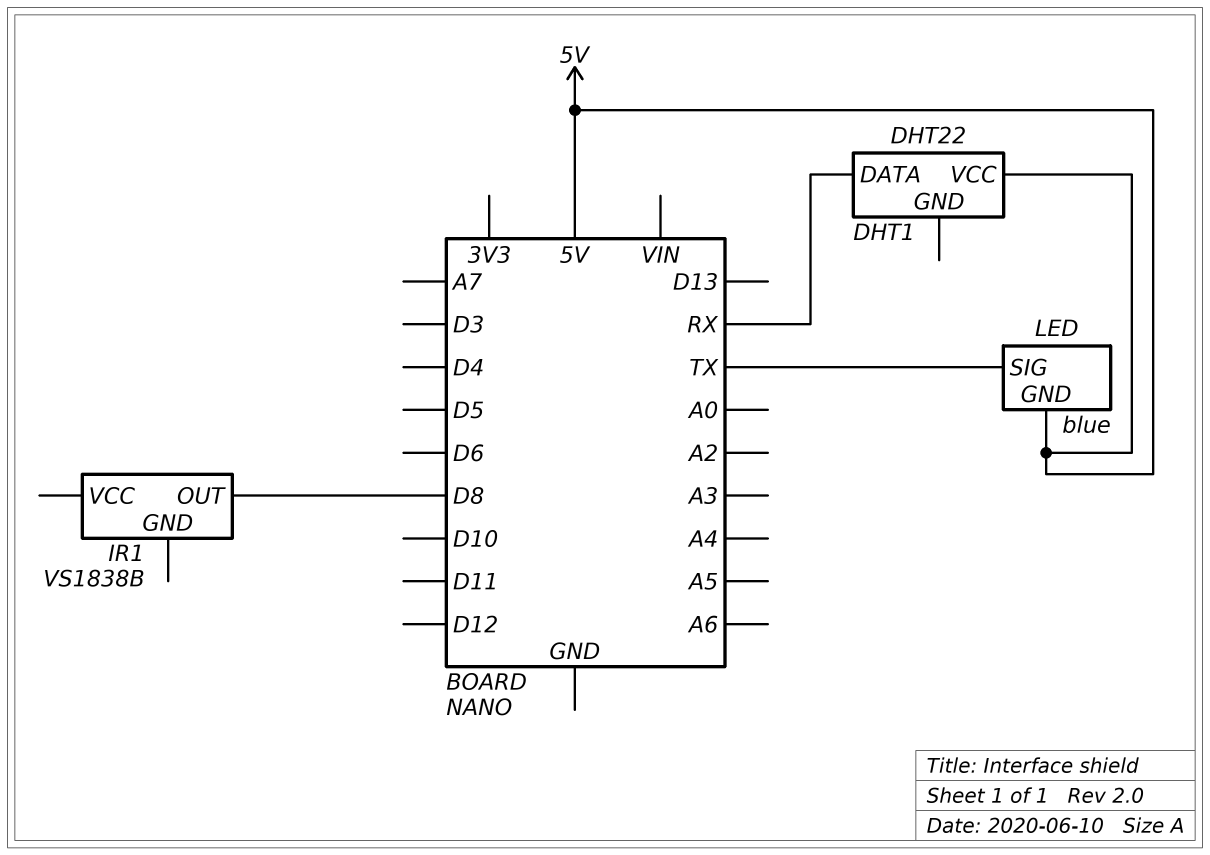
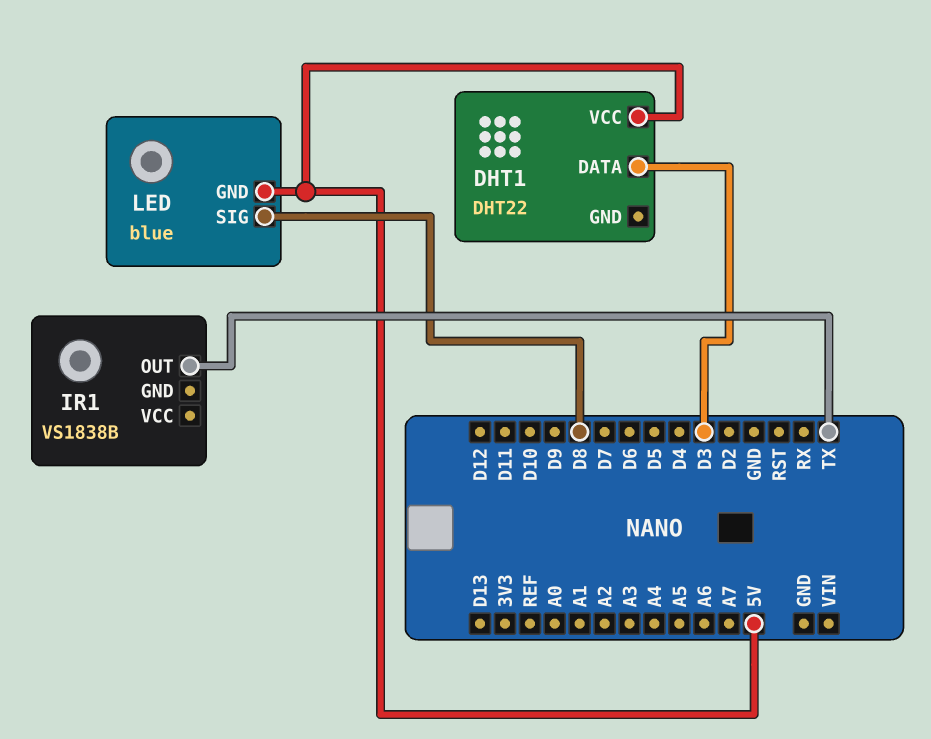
DHT1 pin DATA: RX -> D3
IR1 pin OUT: D8 -> TX
LED pin SIG: TX -> D8

